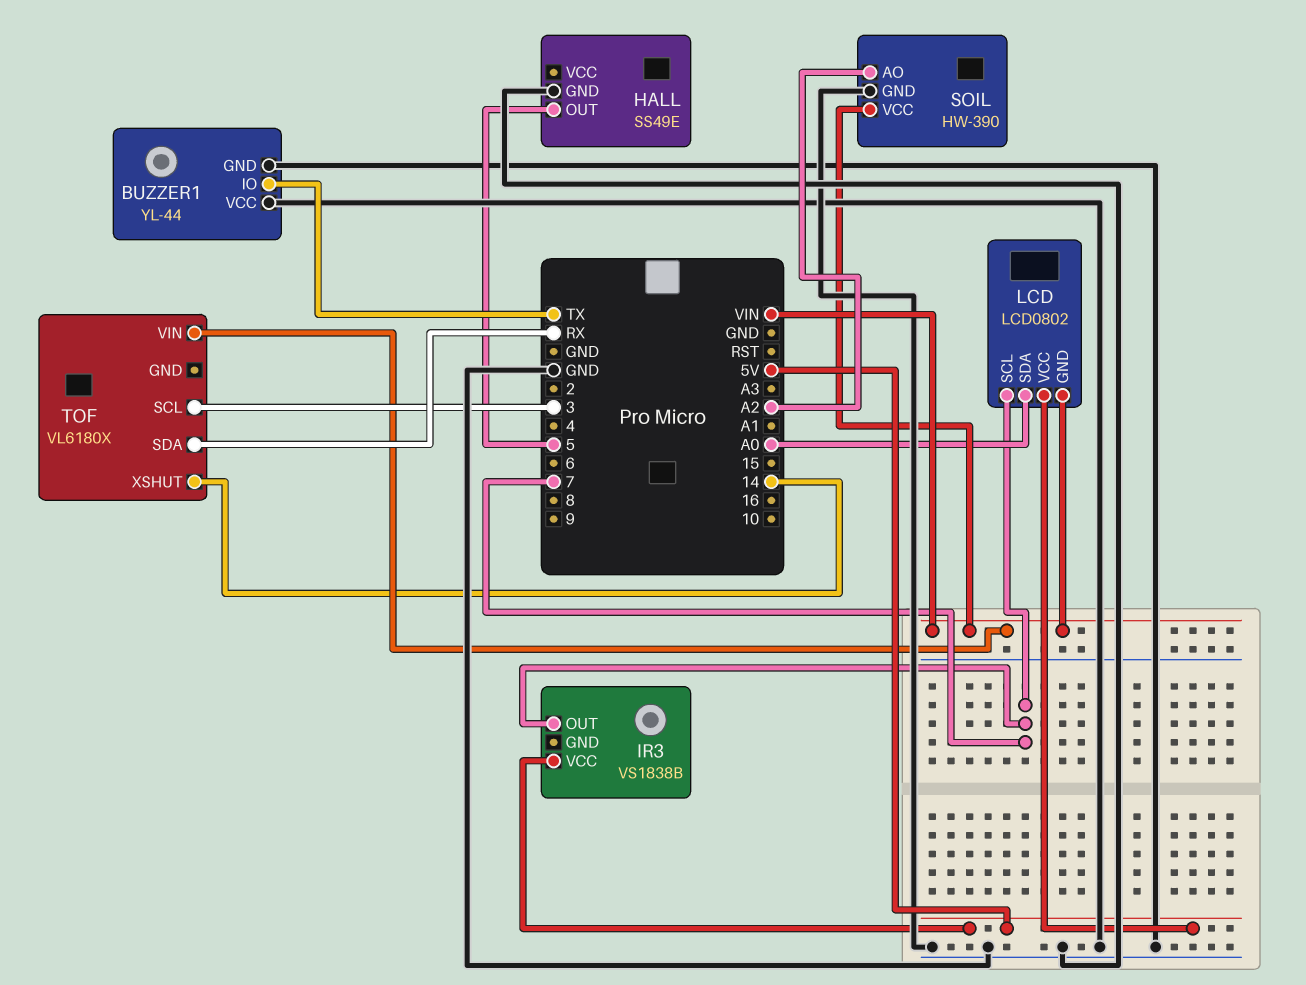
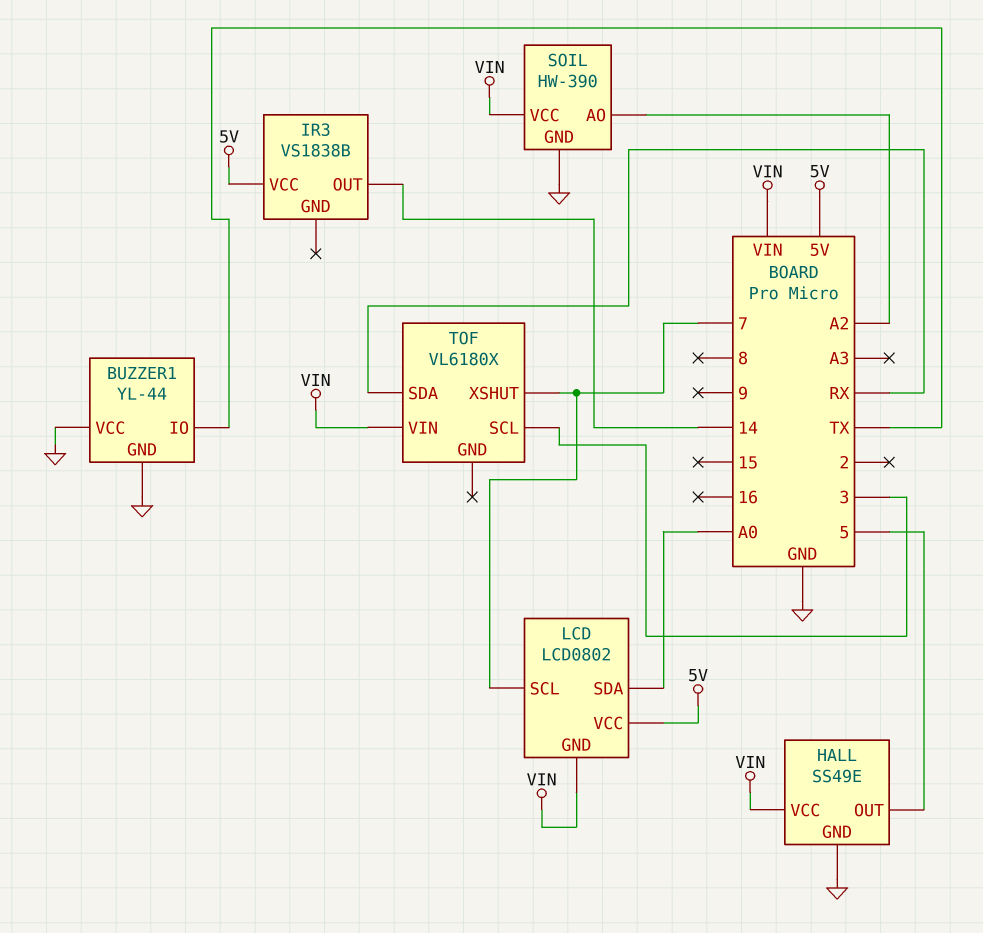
HALL pin VCC: none -> VIN
IR3 pin OUT: 7 -> 14
TOF pin XSHUT: 14 -> 7

